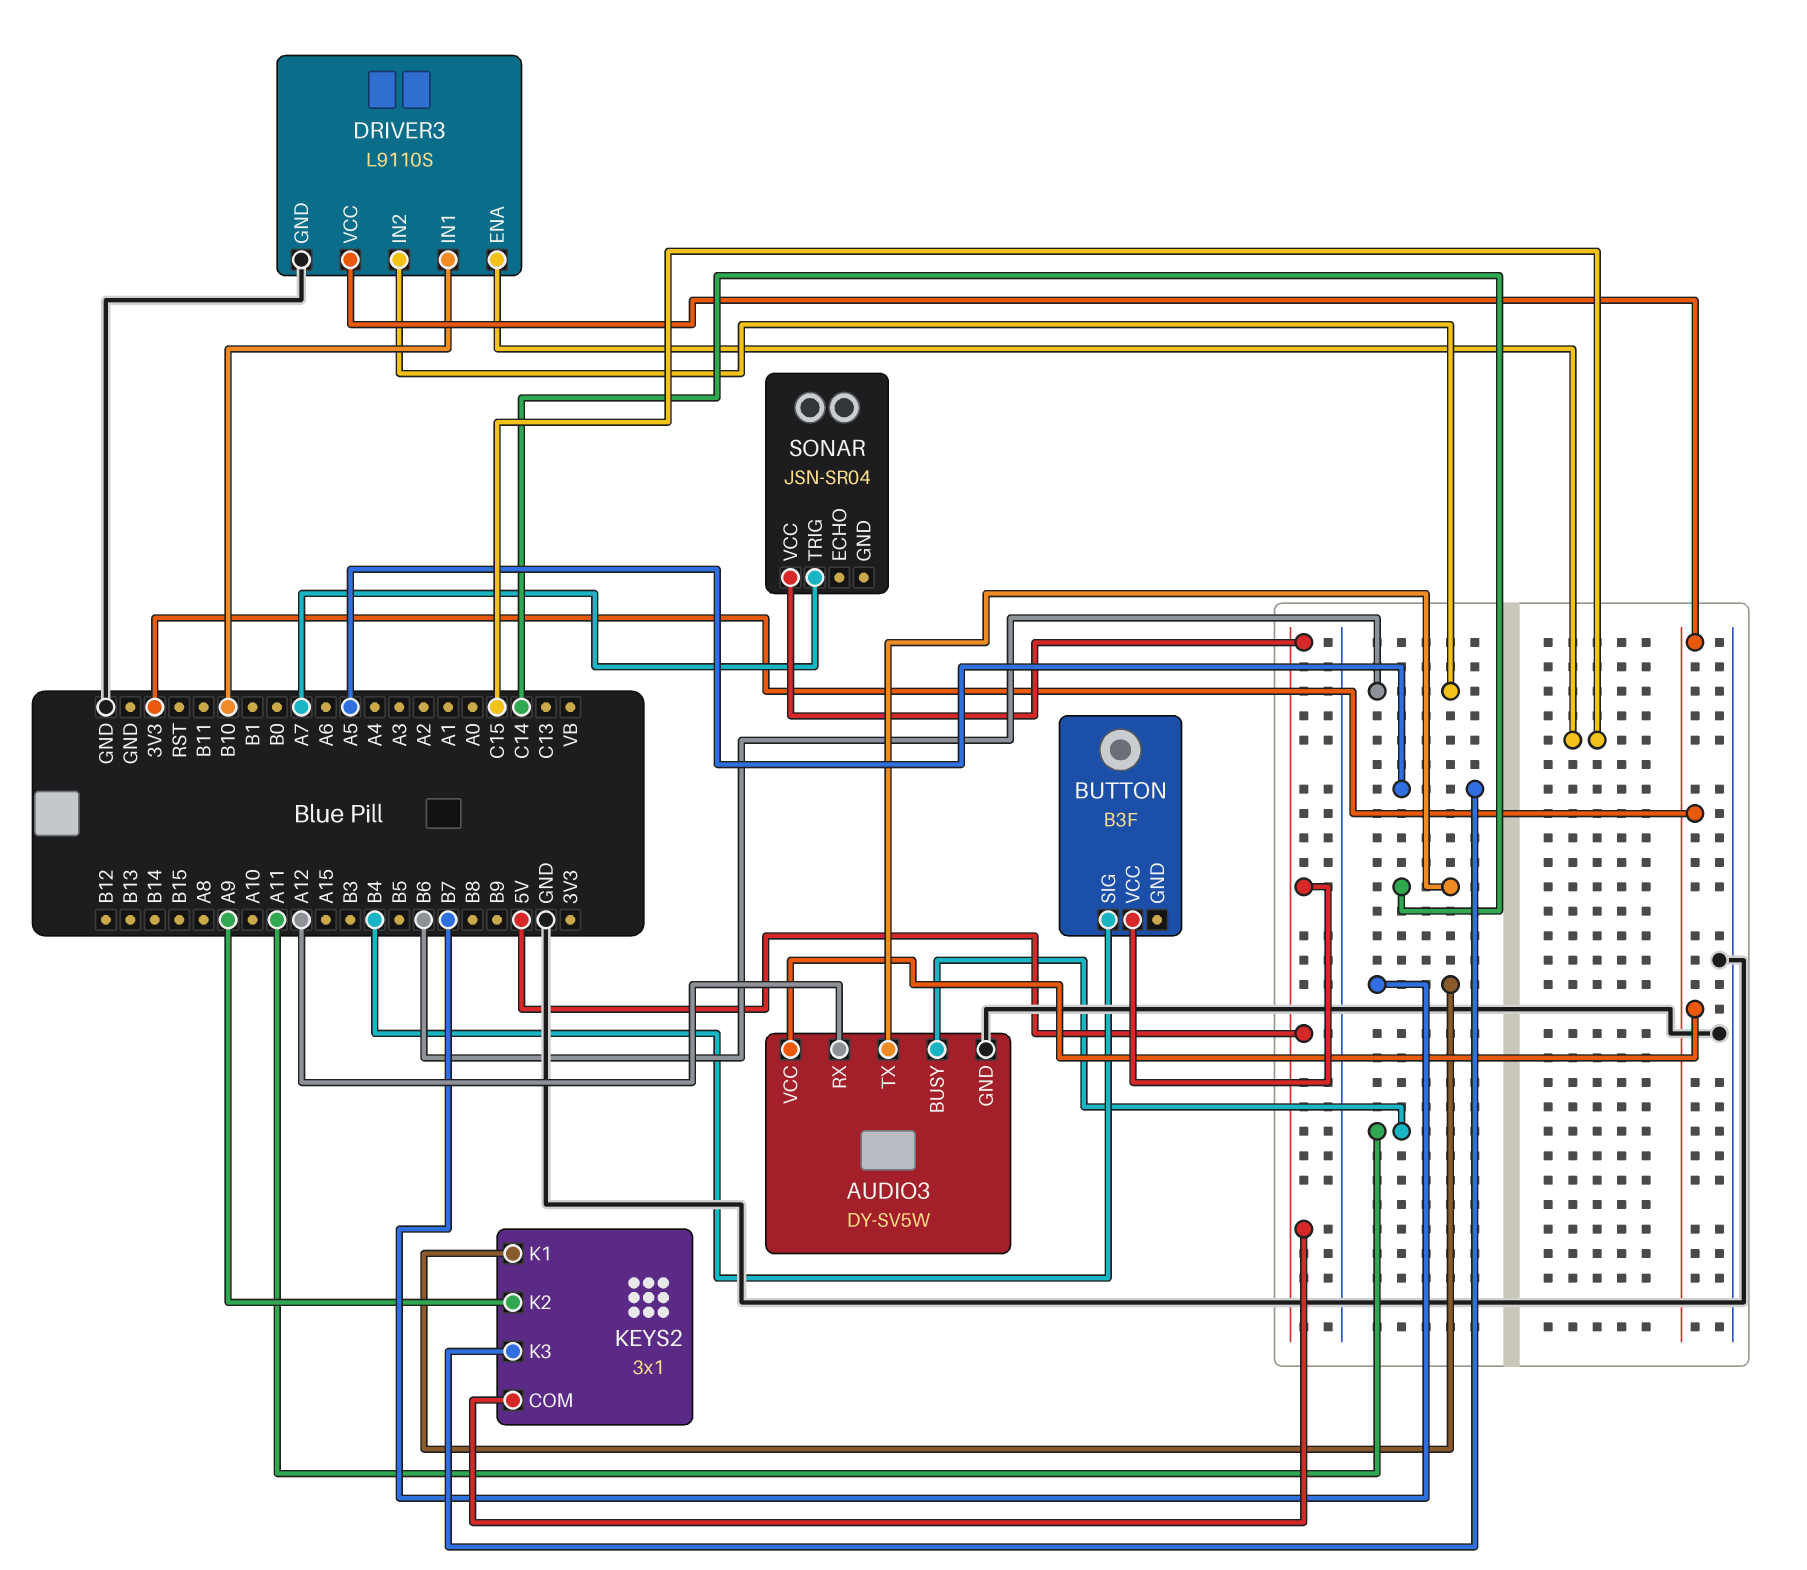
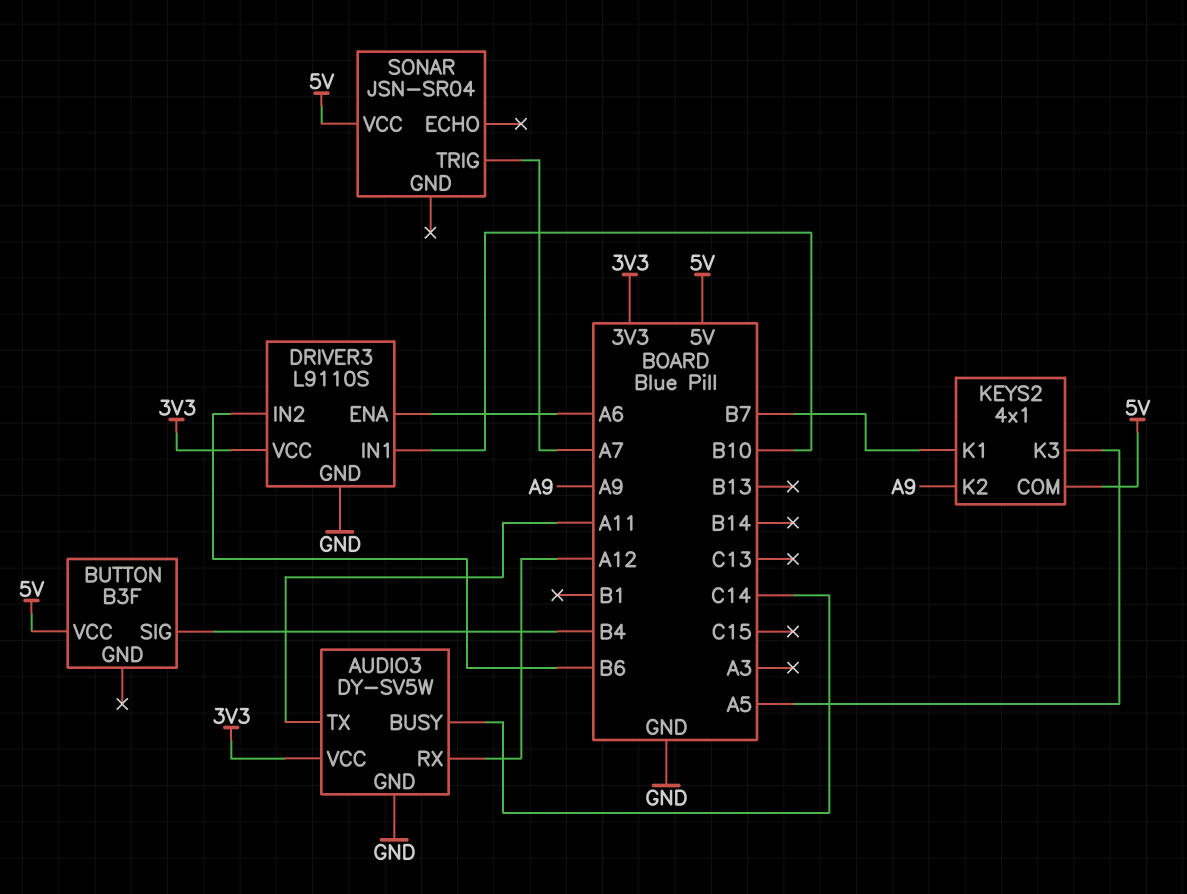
AUDIO3 pin BUSY: A11 -> C14
AUDIO3 pin TX: C14 -> A11
DRIVER3 pin ENA: C15 -> A6
KEYS2: 3x1 -> 4x1

